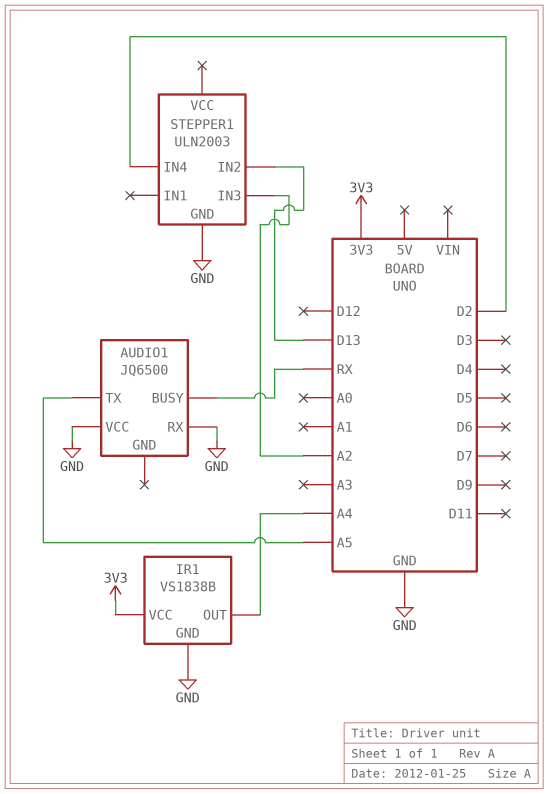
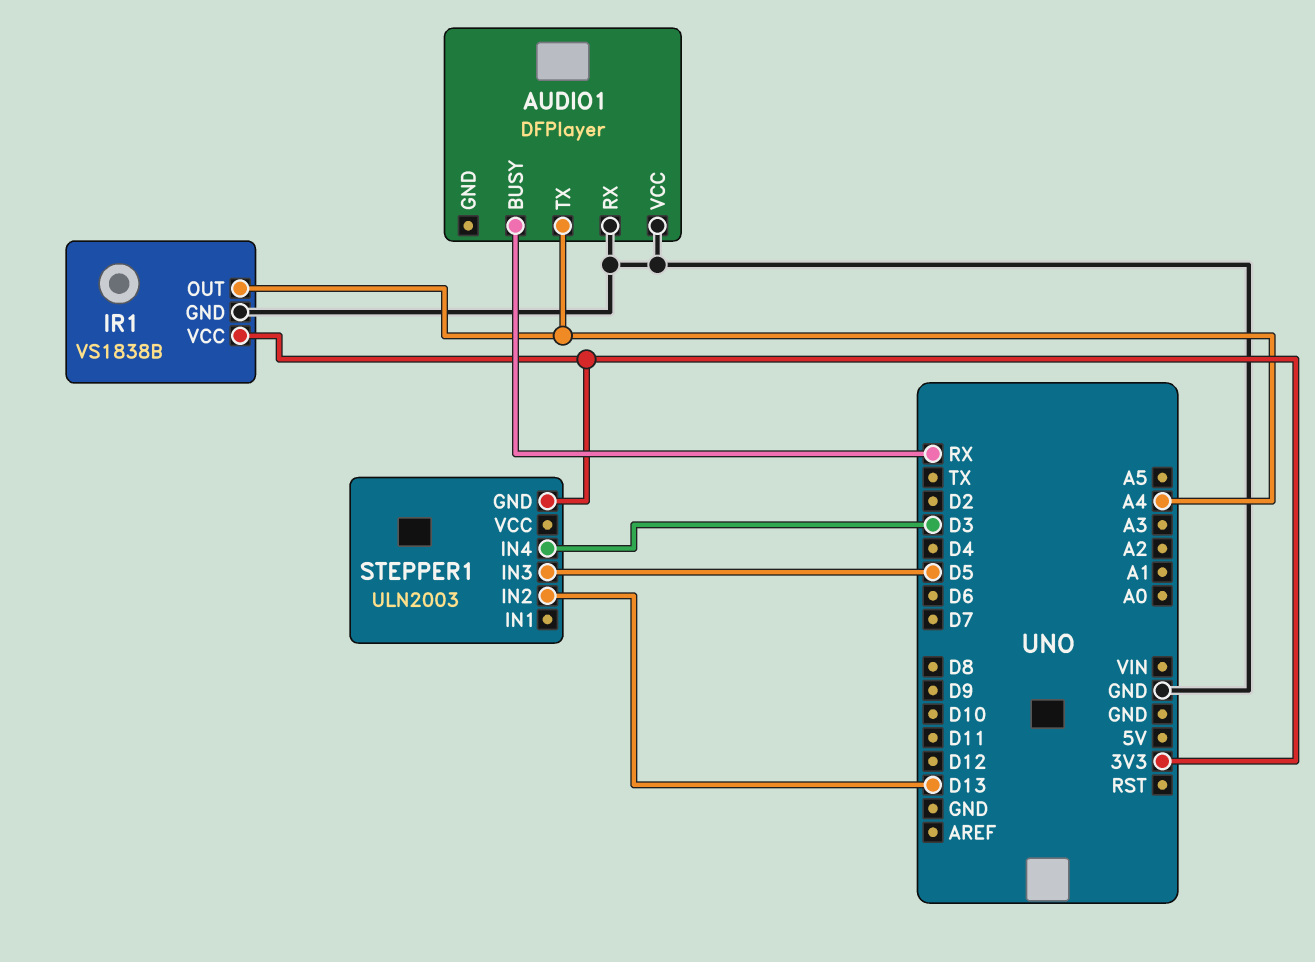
AUDIO1: JQ6500 -> DFPlayer
AUDIO1 pin TX: A5 -> A4
STEPPER1 pin GND: GND -> 3V3
STEPPER1 pin IN3: A2 -> D5
STEPPER1 pin IN4: D2 -> D3

